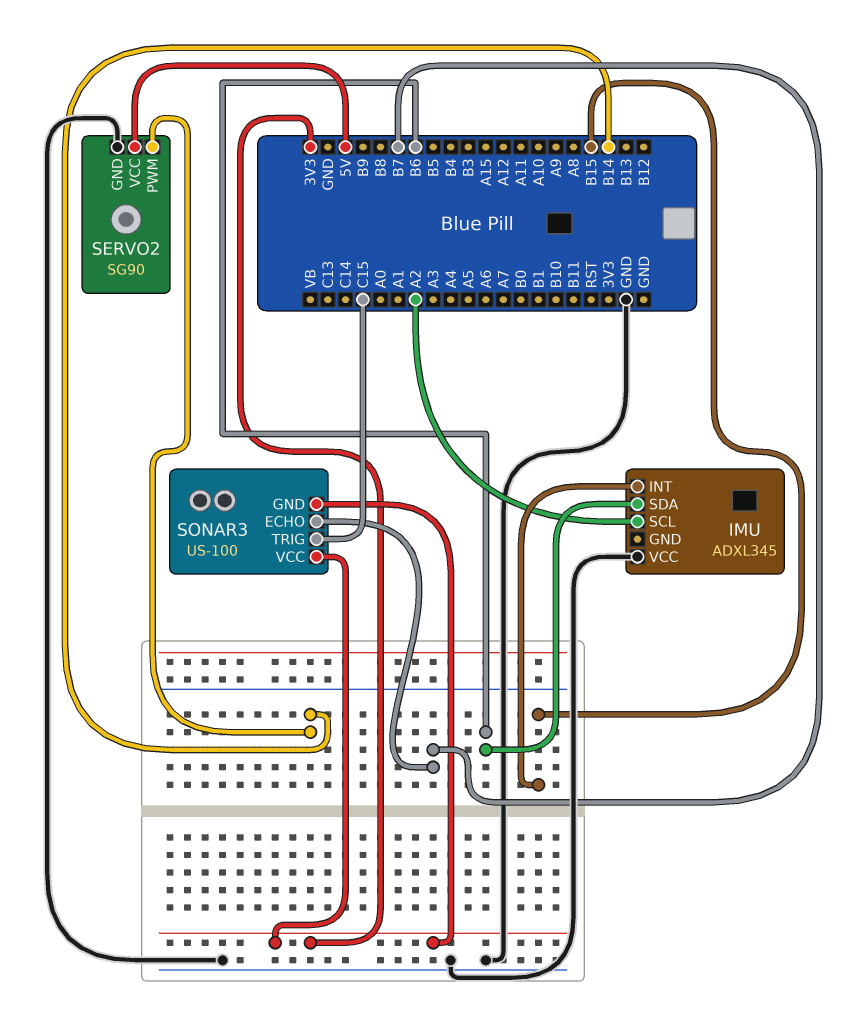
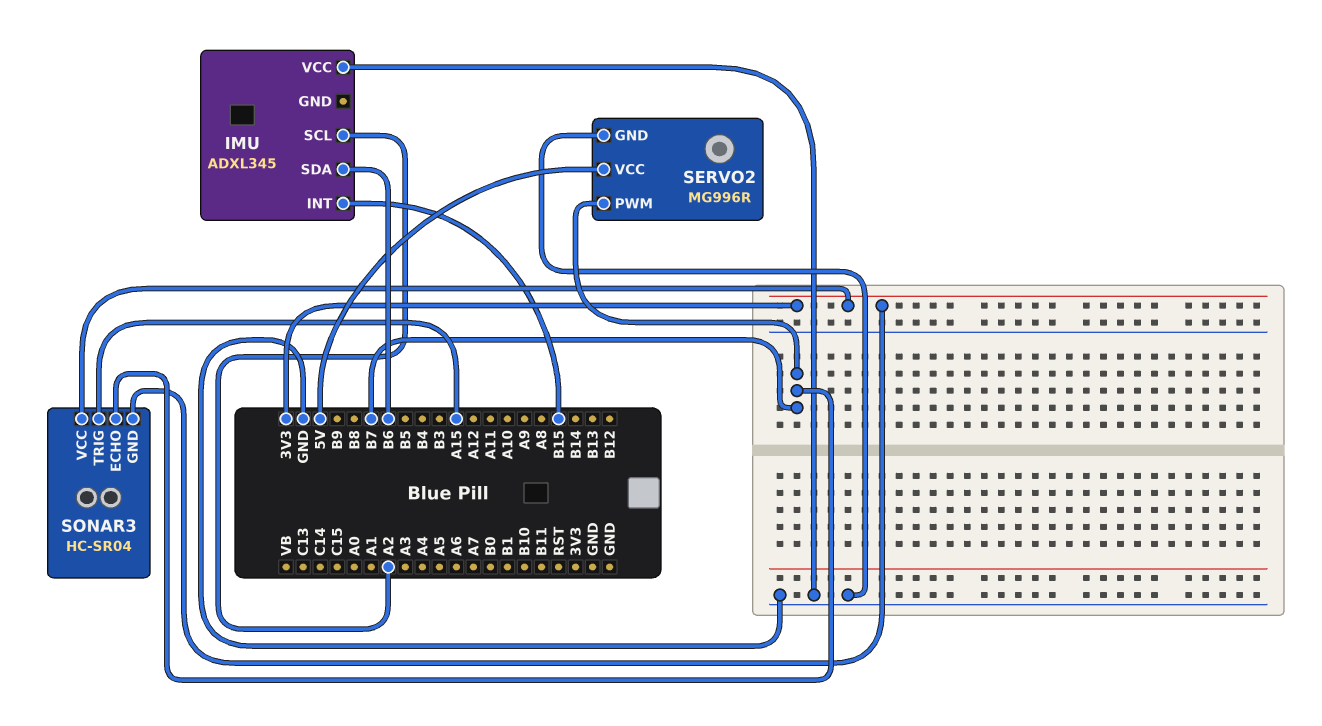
SERVO2: SG90 -> MG996R
SERVO2 pin PWM: B14 -> B7
SONAR3: US-100 -> HC-SR04
SONAR3 pin TRIG: C15 -> A15

